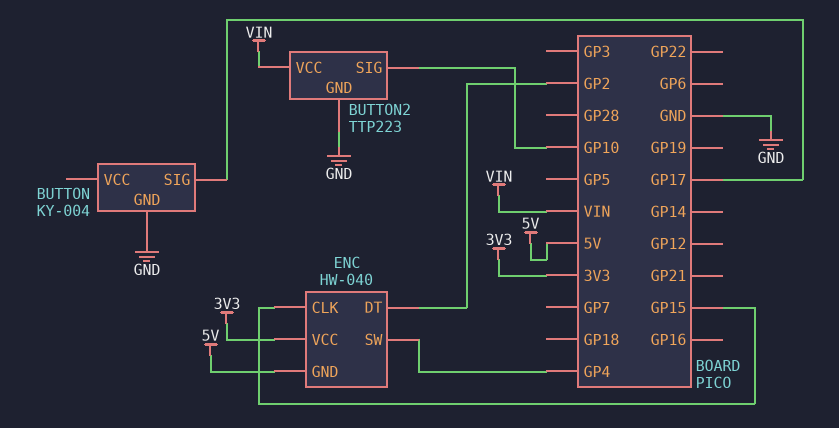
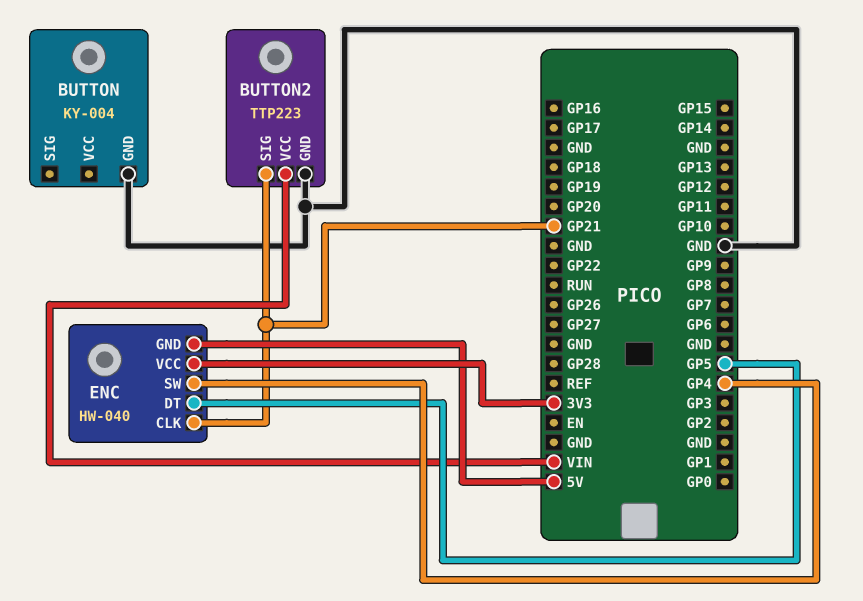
BUTTON pin SIG: GP17 -> none
BUTTON2 pin SIG: GP10 -> GP21
ENC pin CLK: GP15 -> GP21
ENC pin DT: GP2 -> GP5

